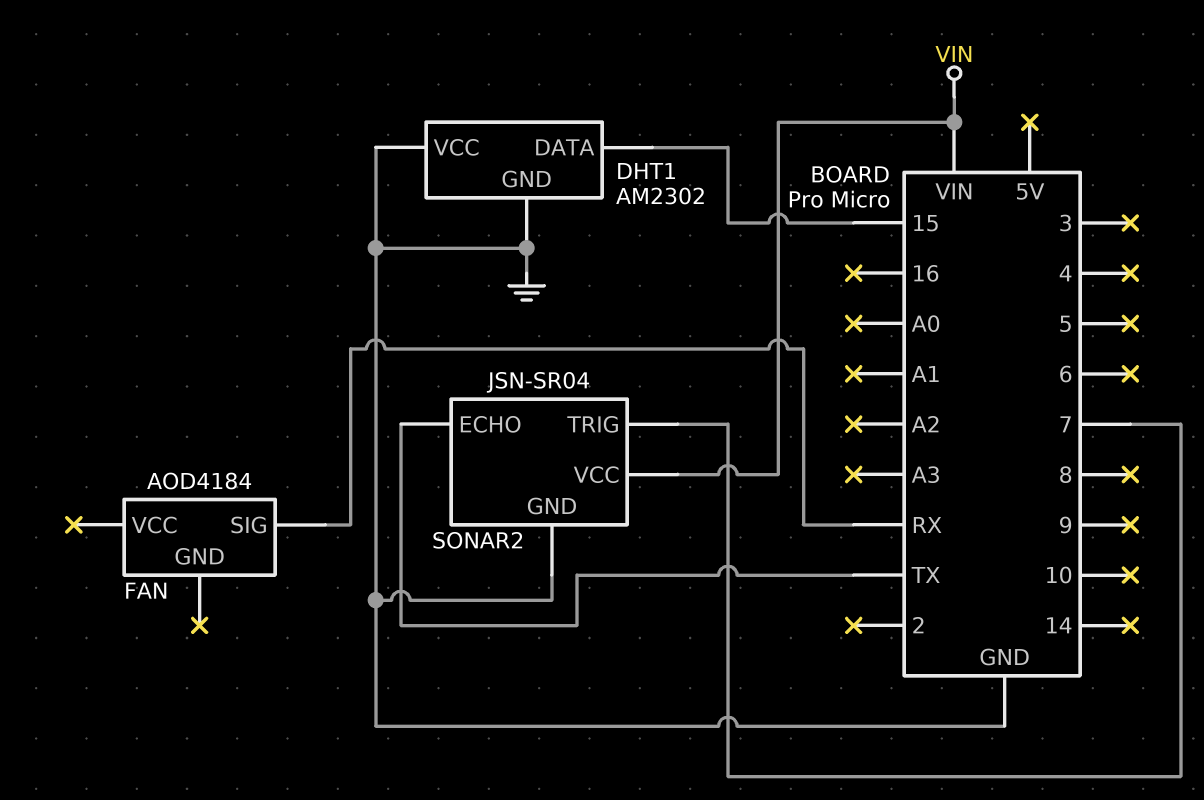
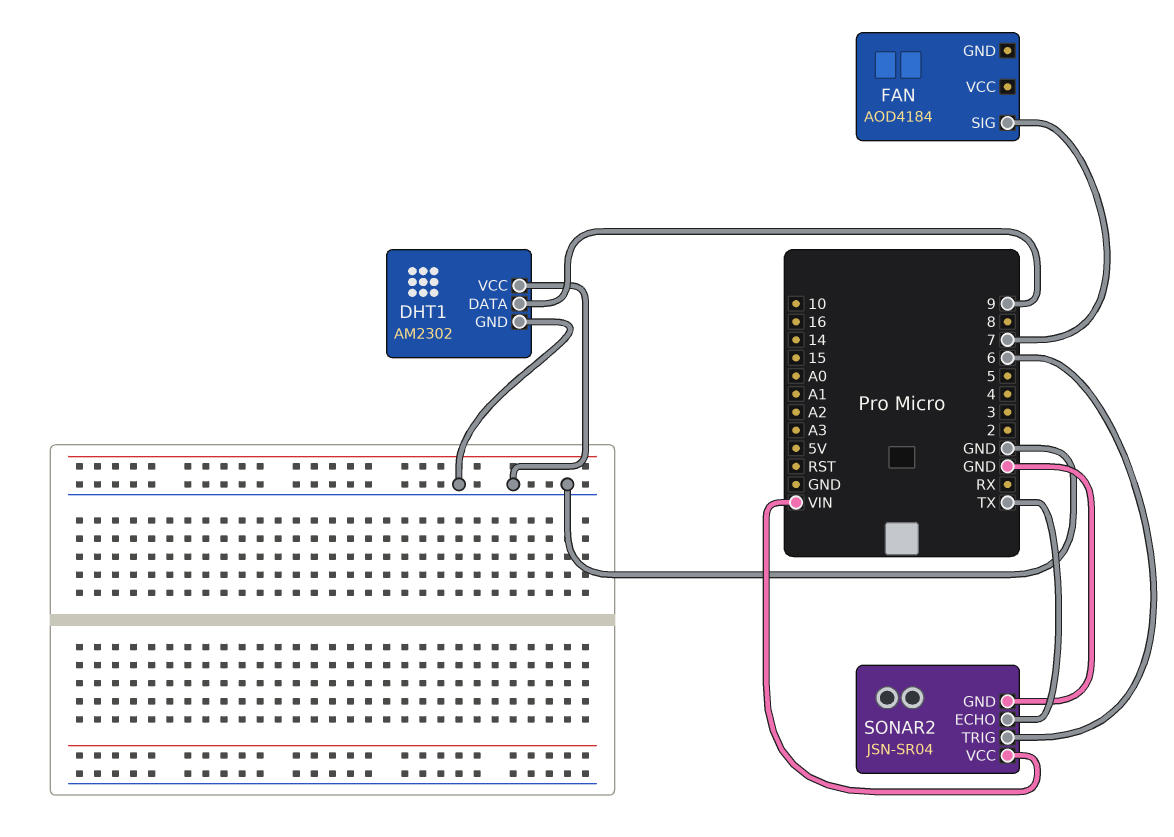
DHT1 pin DATA: 15 -> 9
FAN pin SIG: RX -> 7
SONAR2 pin TRIG: 7 -> 6

